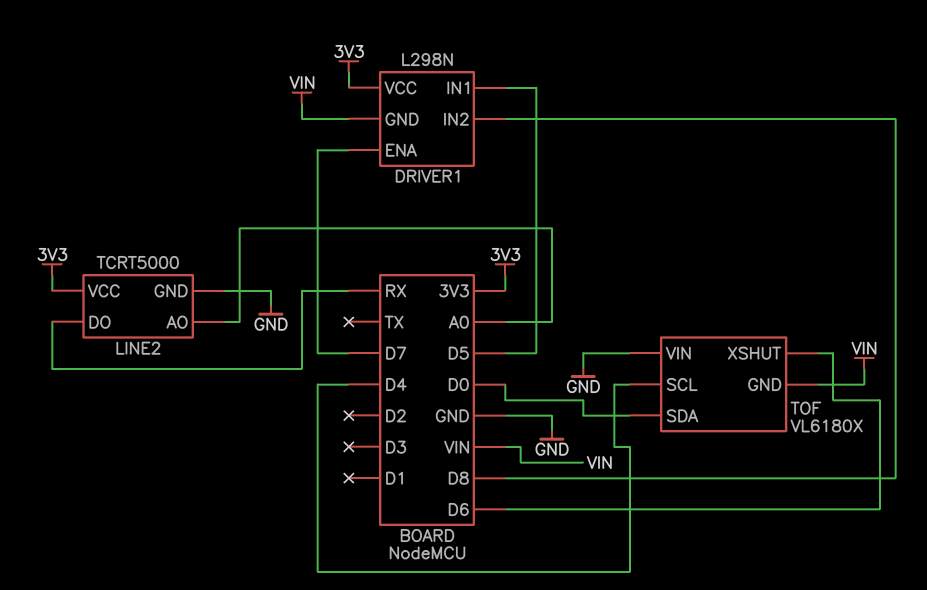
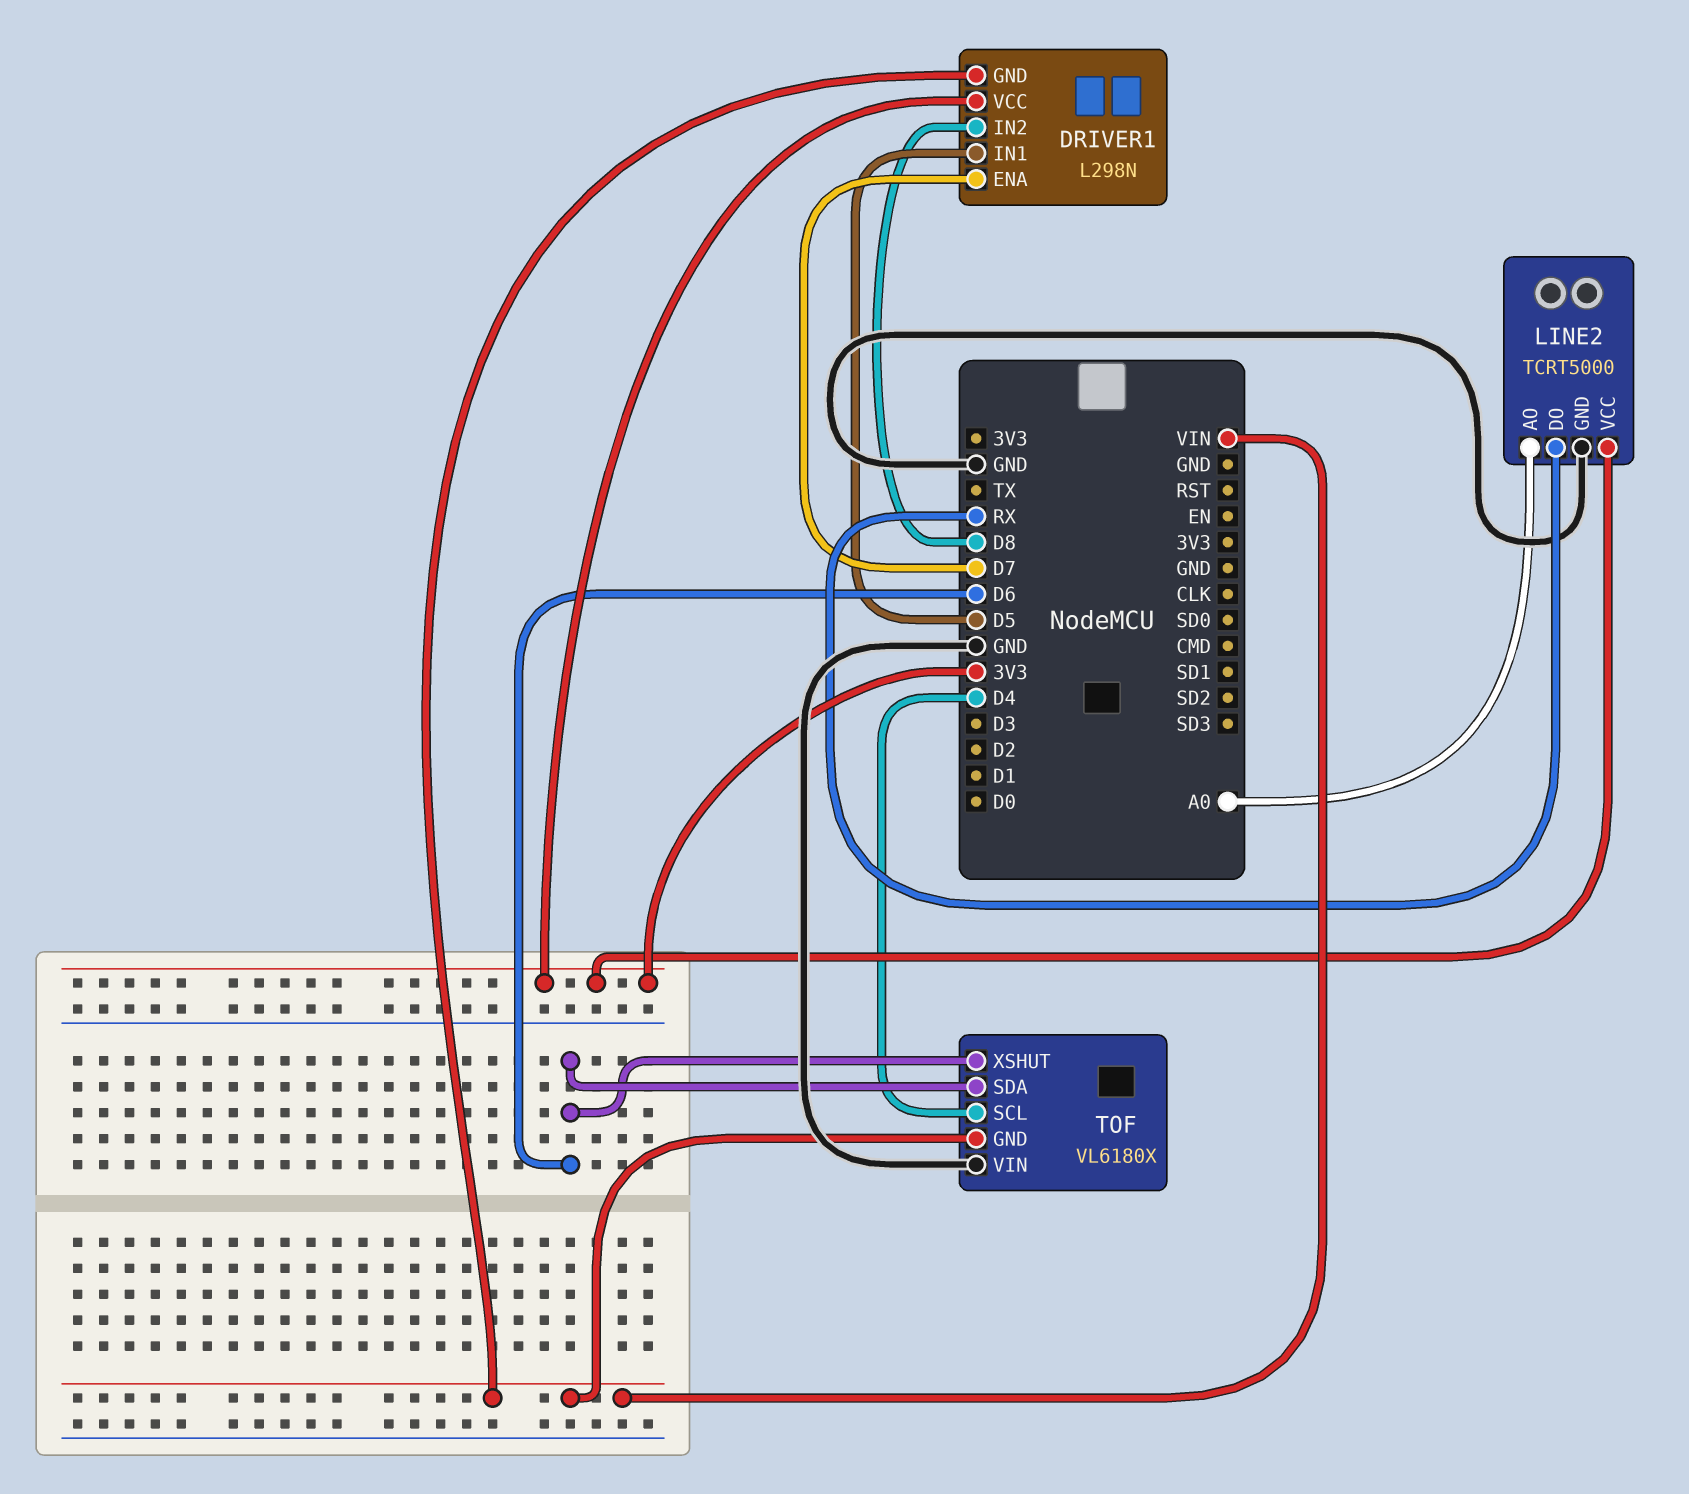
TOF pin SDA: D0 -> D6

